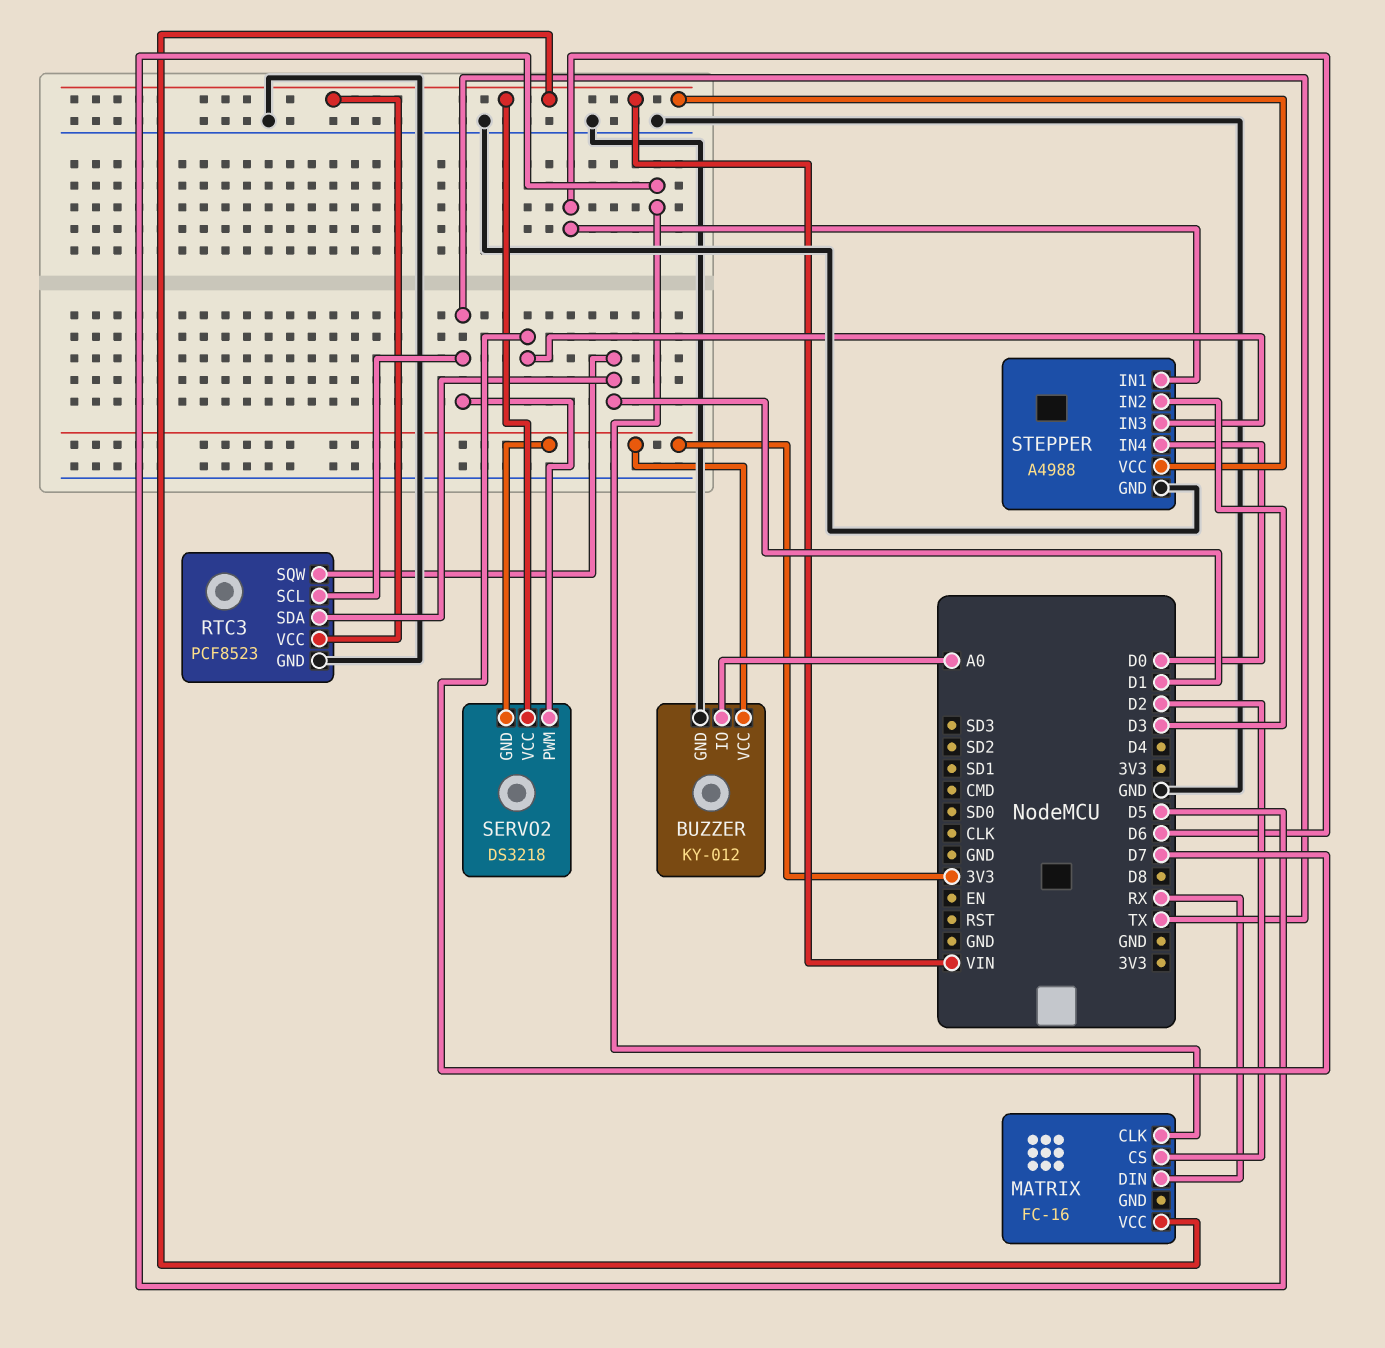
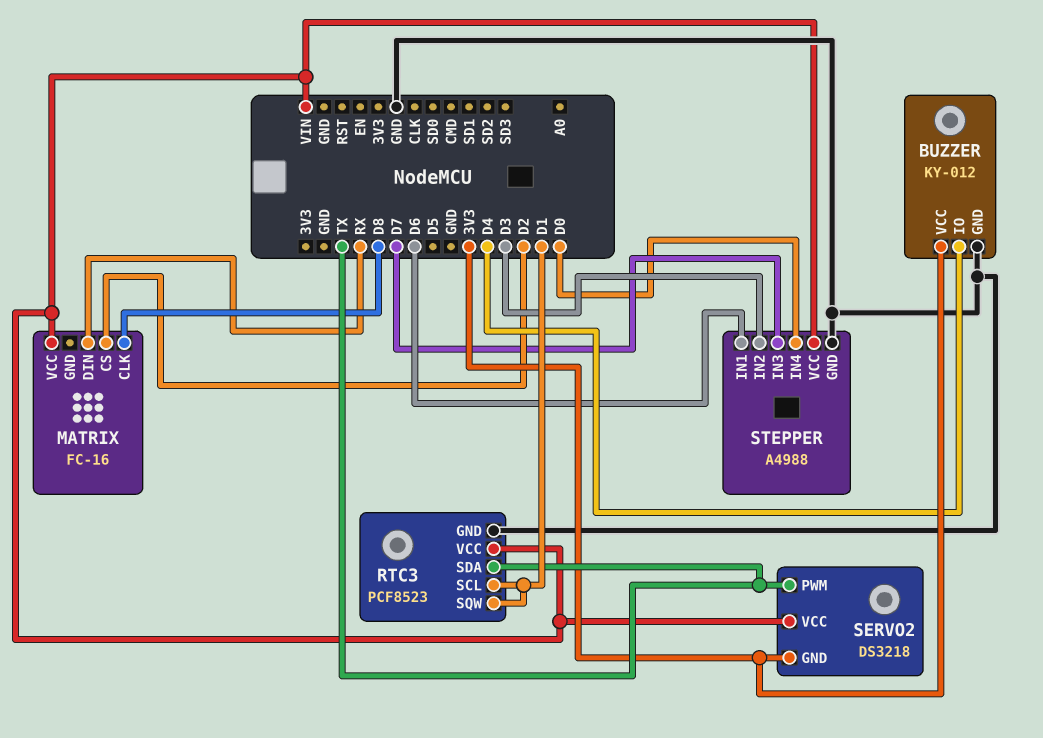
BUZZER pin IO: A0 -> D4
MATRIX pin CLK: D5 -> D8
RTC3 pin SCL: TX -> D1
RTC3 pin SDA: D1 -> TX

